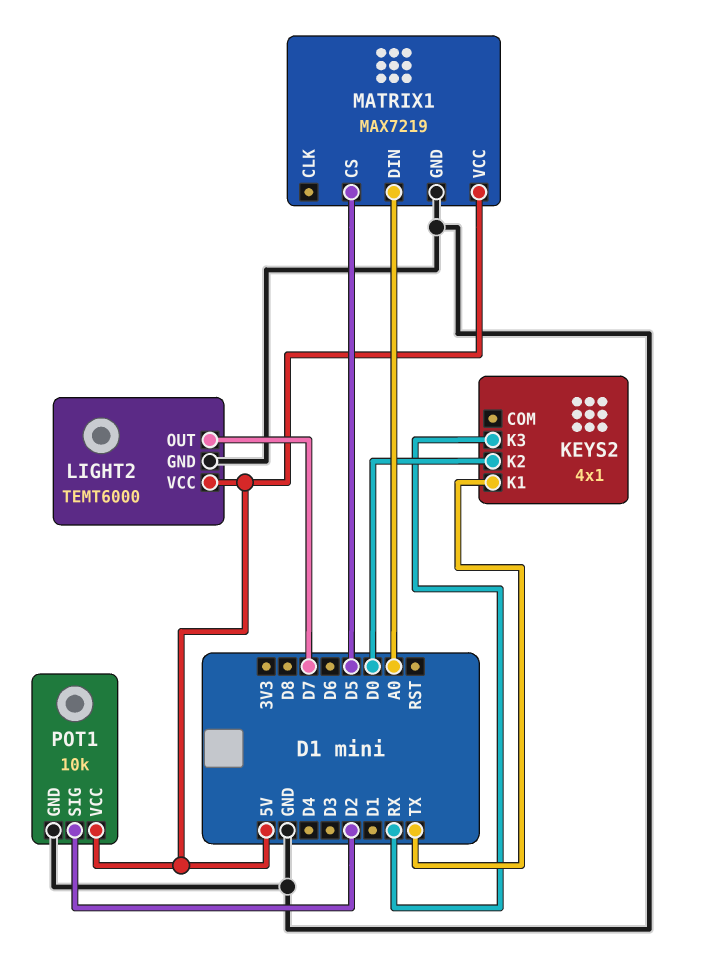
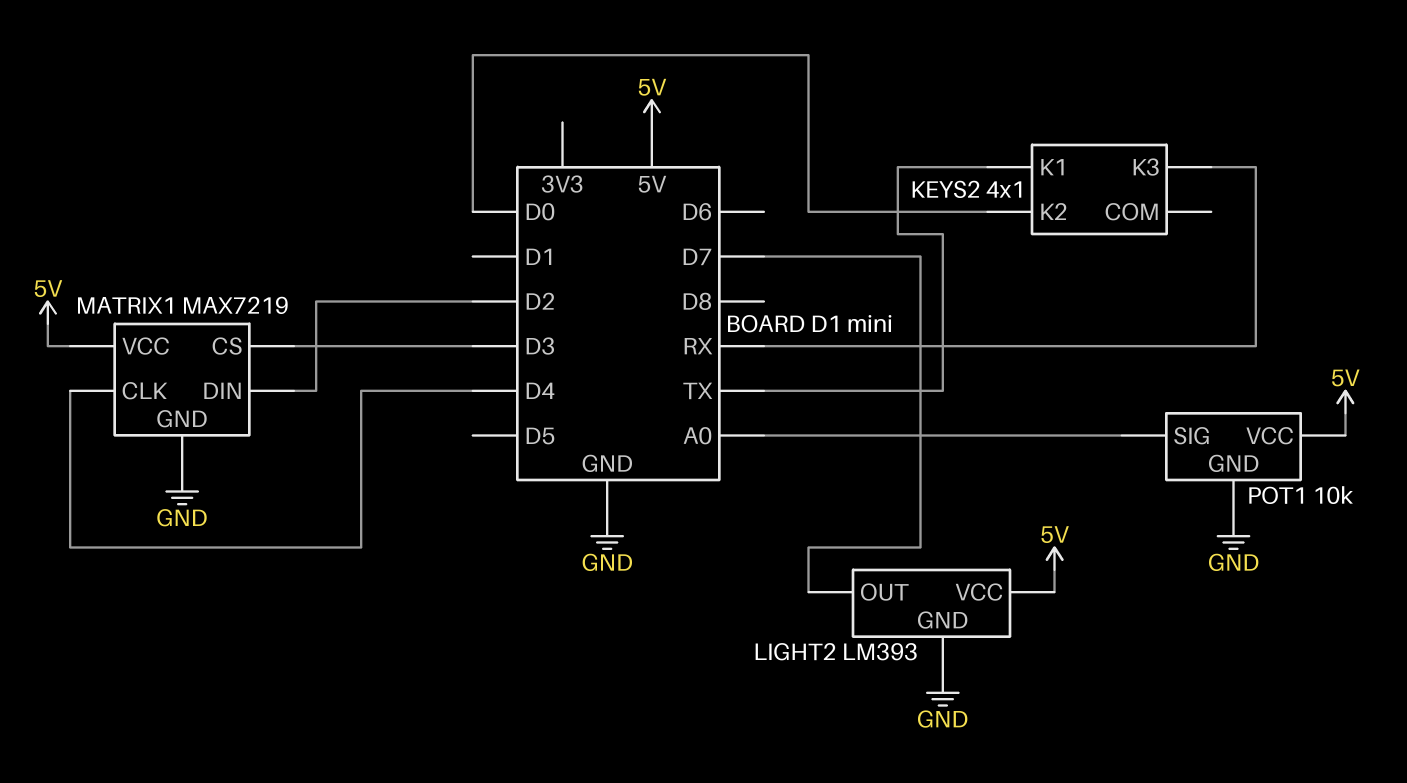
LIGHT2: TEMT6000 -> LM393
MATRIX1 pin CLK: none -> D4
MATRIX1 pin CS: D5 -> D3
MATRIX1 pin DIN: A0 -> D2
POT1 pin SIG: D2 -> A0

